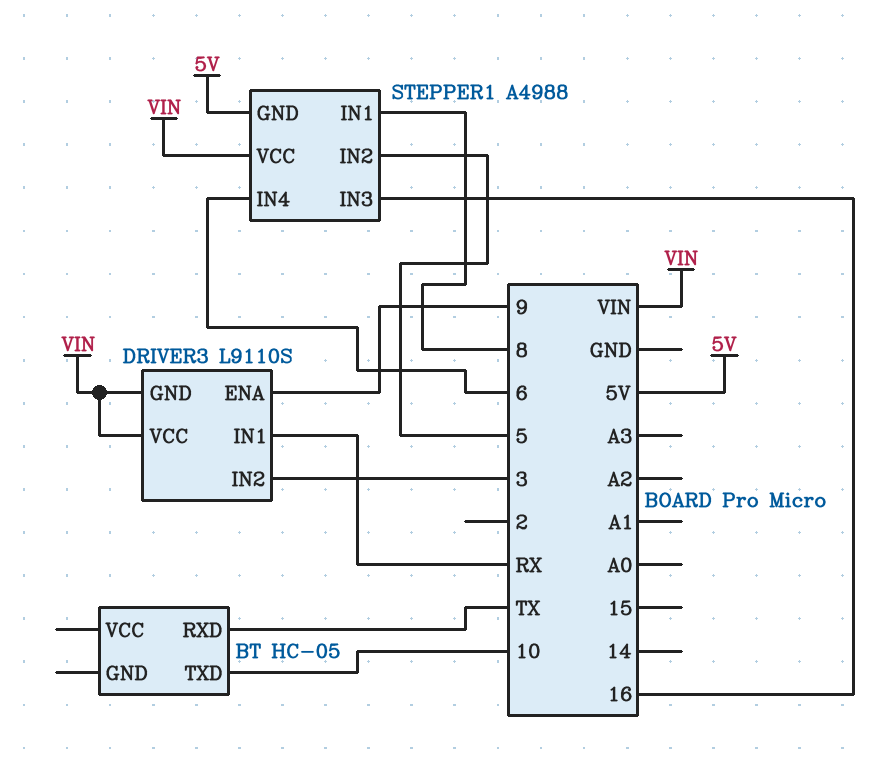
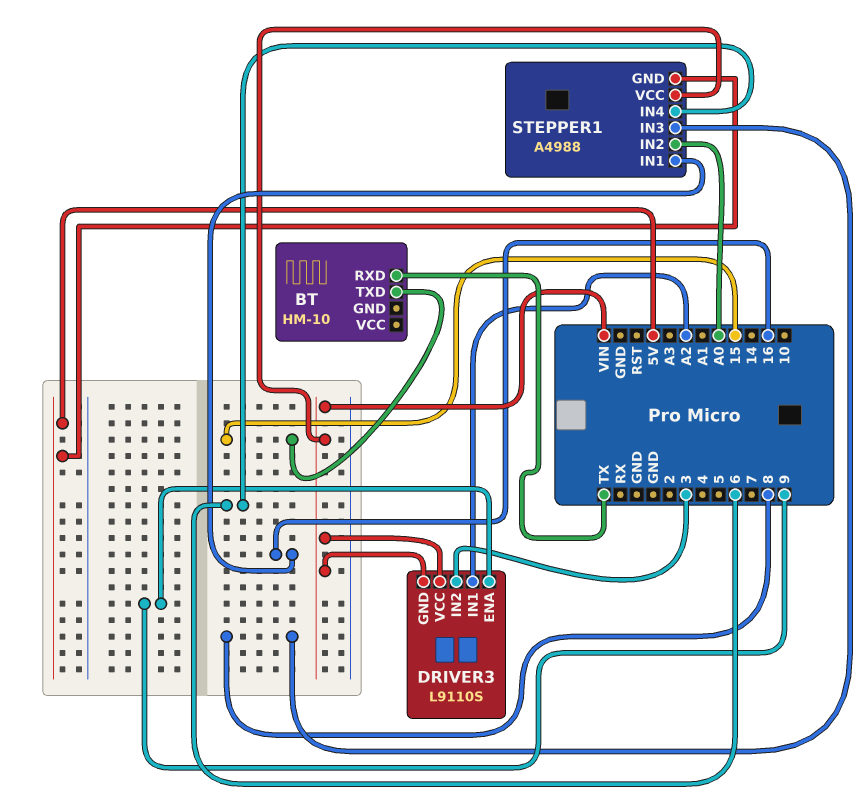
BT: HC-05 -> HM-10
BT pin TXD: 10 -> 15
DRIVER3 pin IN1: RX -> A2
STEPPER1 pin IN1: 8 -> 16
STEPPER1 pin IN2: 5 -> A0
STEPPER1 pin IN3: 16 -> 8

